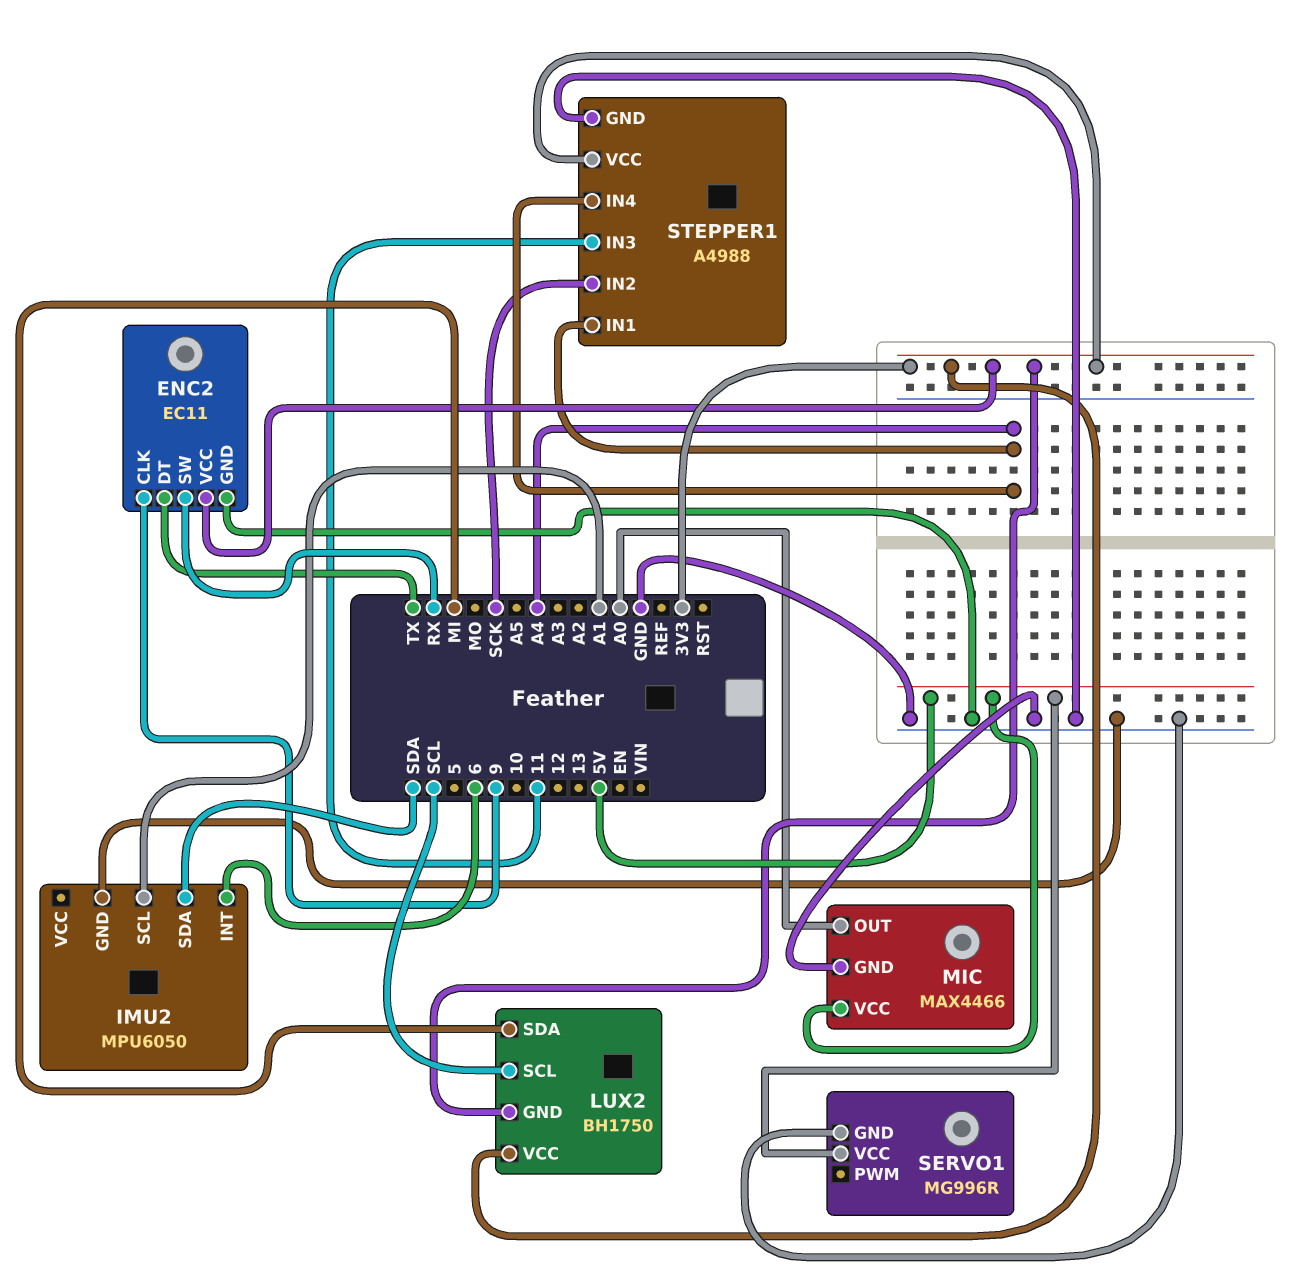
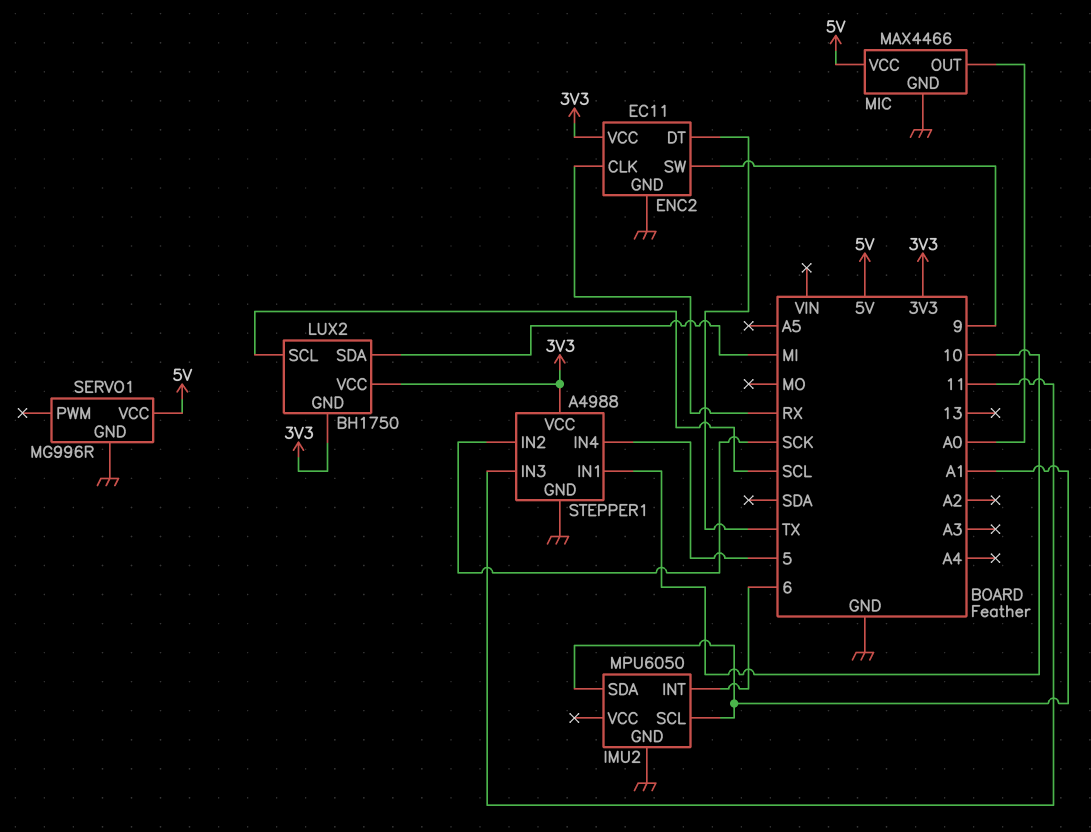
ENC2 pin CLK: 9 -> RX
ENC2 pin SW: RX -> 9
IMU2 pin SDA: SDA -> A1
STEPPER1 pin IN1: A4 -> 10
STEPPER1 pin IN4: A4 -> 5

